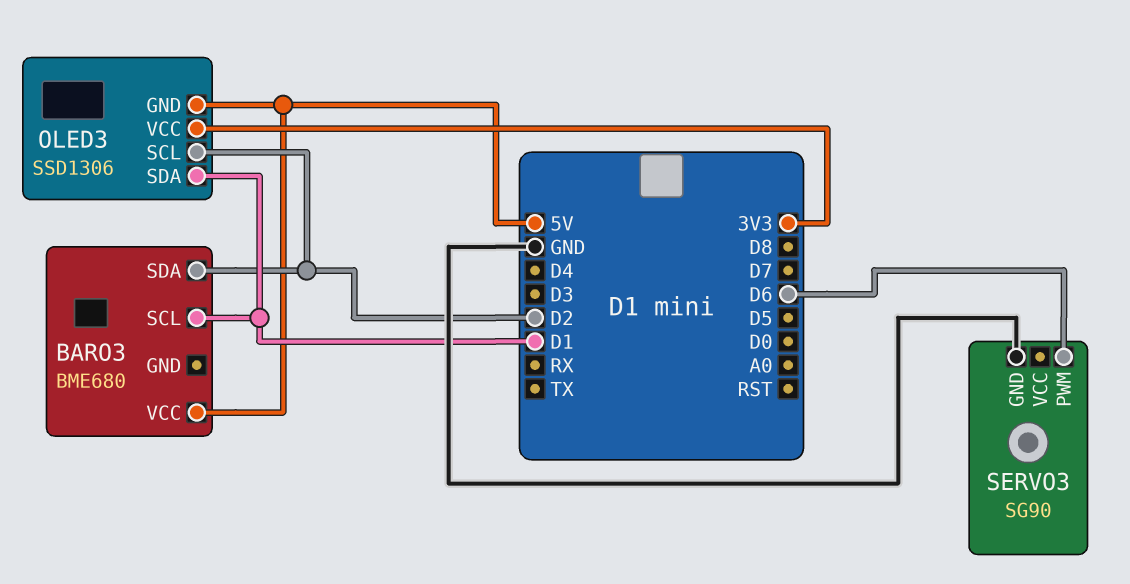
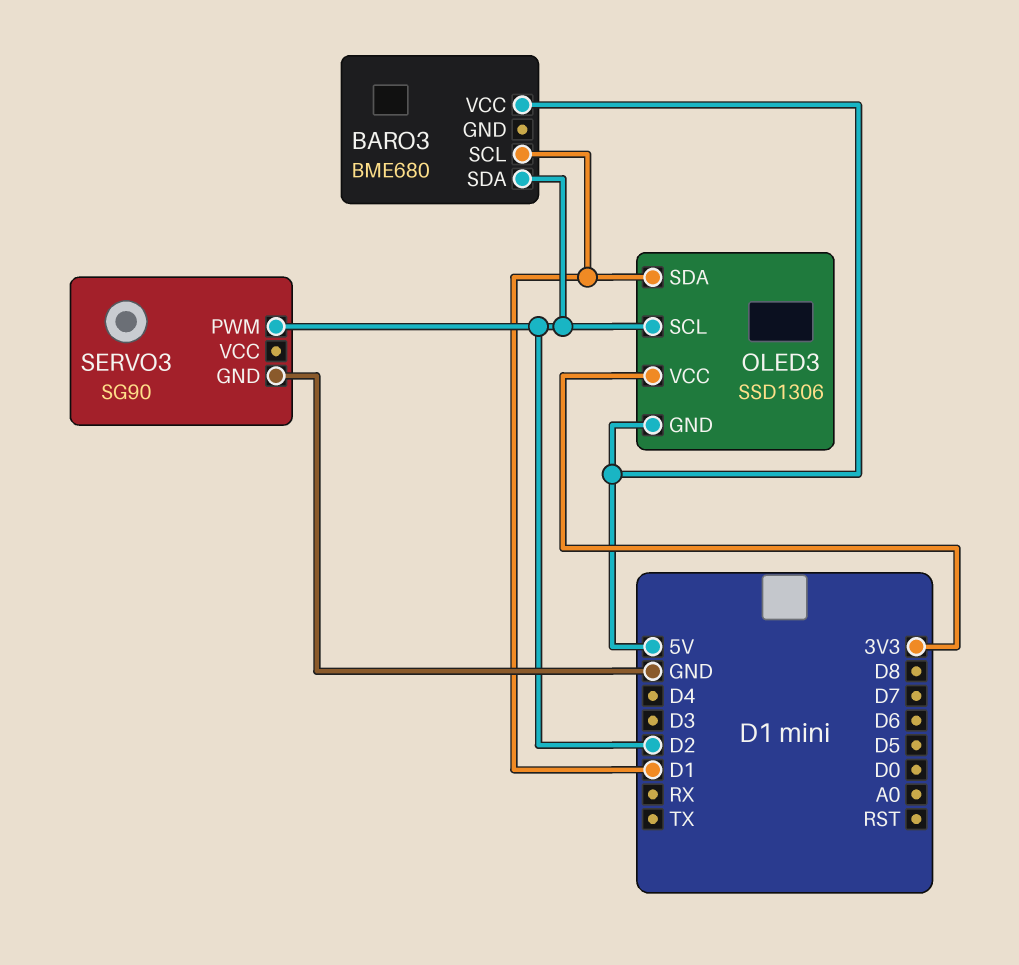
SERVO3 pin PWM: D6 -> D2

